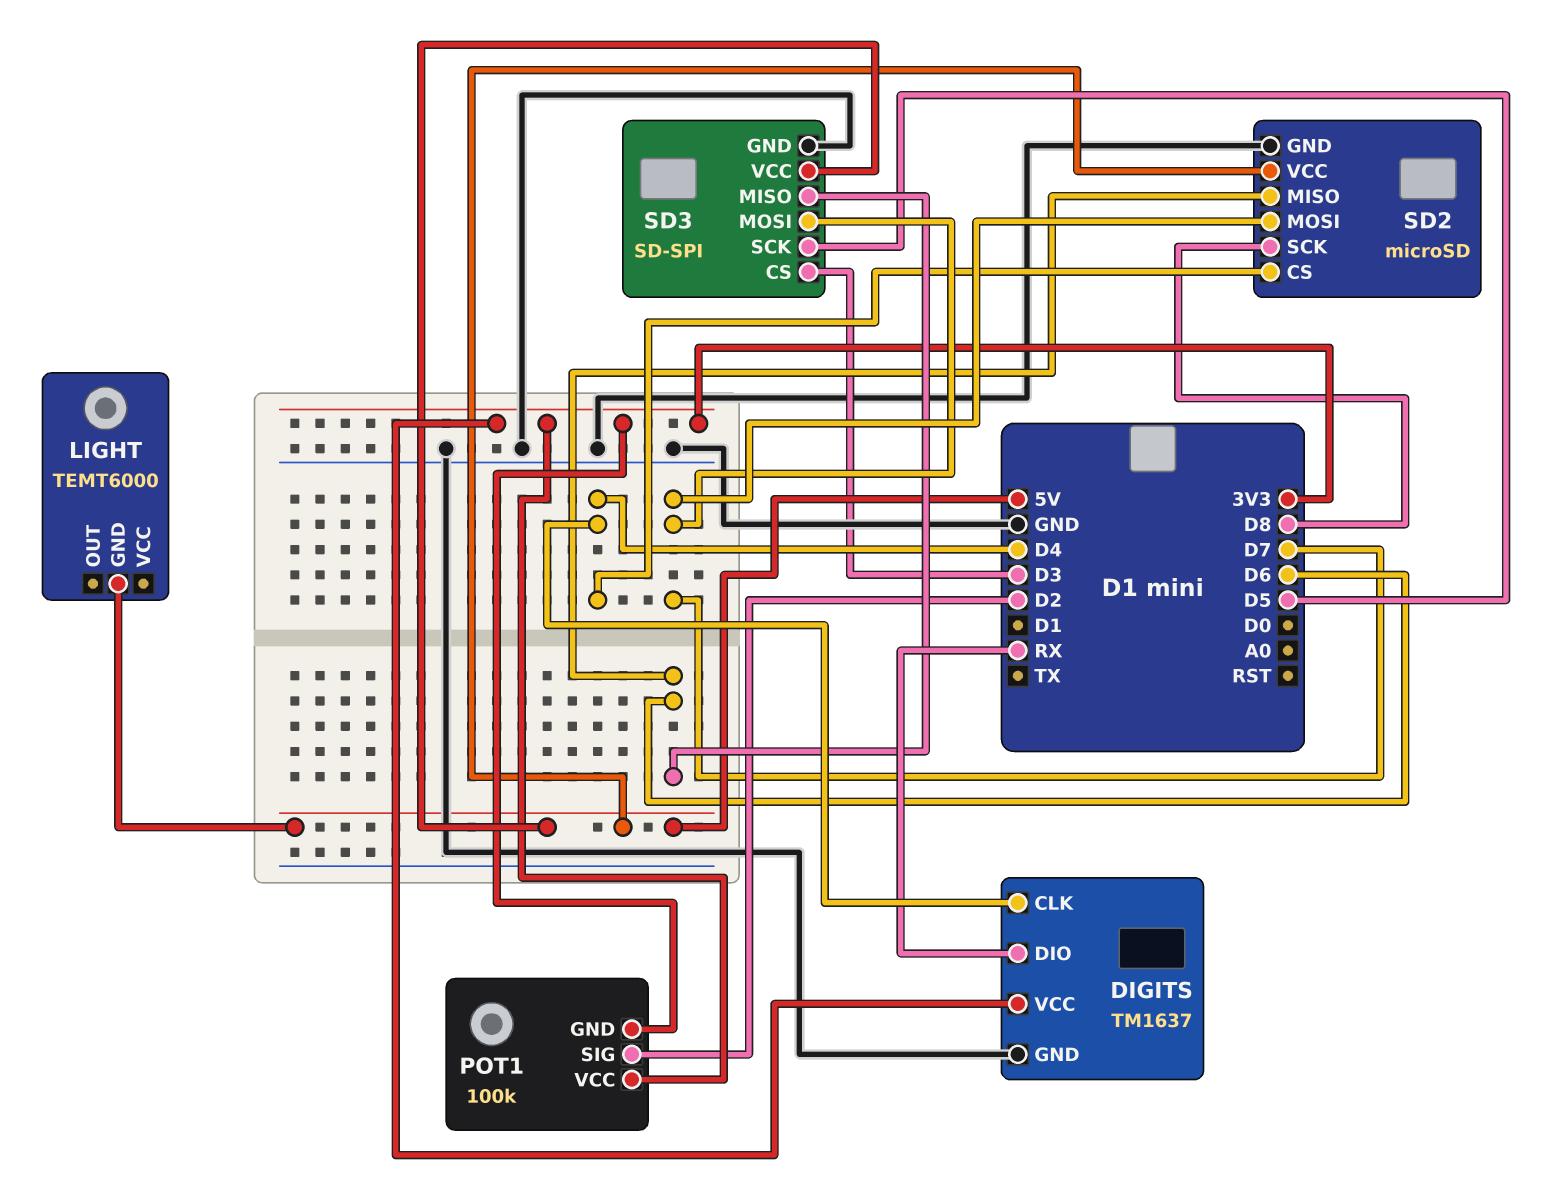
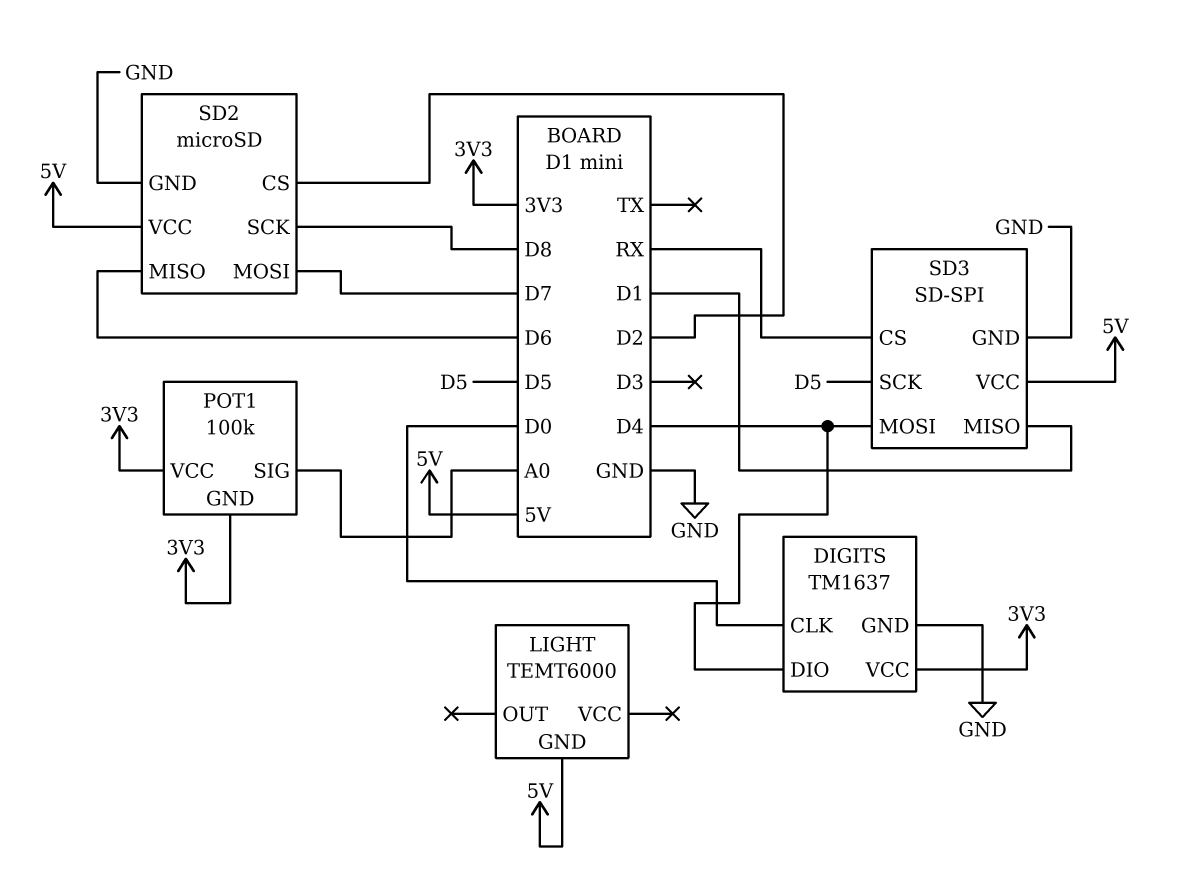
DIGITS pin CLK: D4 -> D0
DIGITS pin DIO: RX -> D4
POT1 pin SIG: D2 -> A0
SD2 pin CS: D4 -> D2
SD3 pin CS: D3 -> RX
SD3 pin MISO: D6 -> D1
SD3 pin MOSI: D7 -> D4

